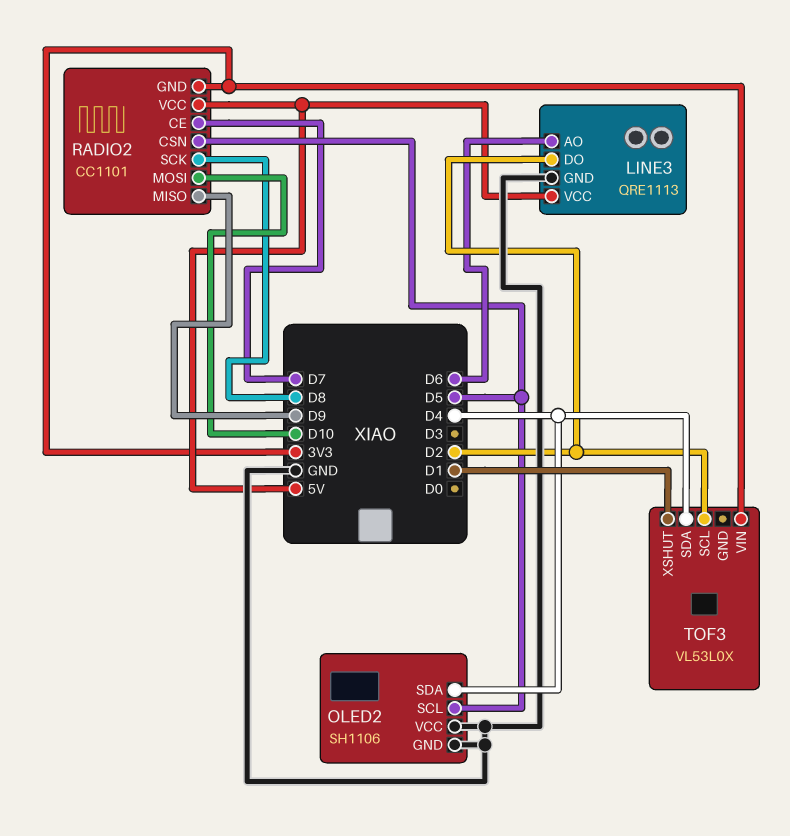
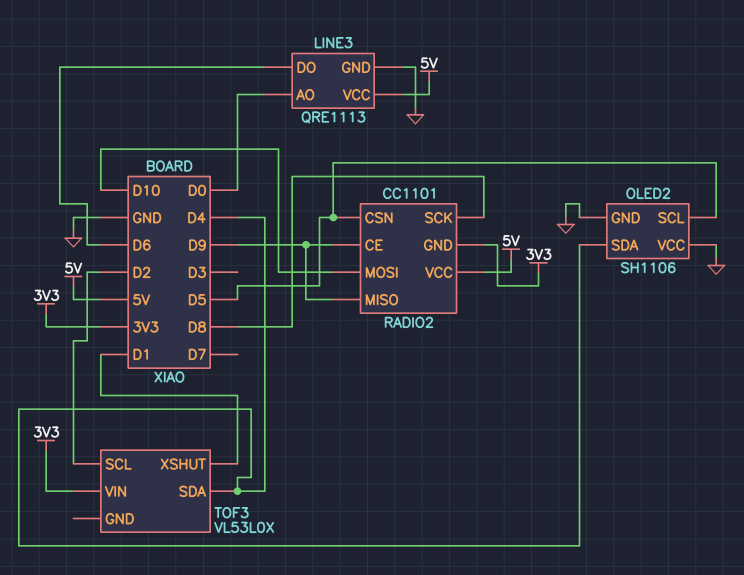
LINE3 pin AO: D6 -> D0
LINE3 pin DO: D2 -> D6
RADIO2 pin CE: D7 -> D9

